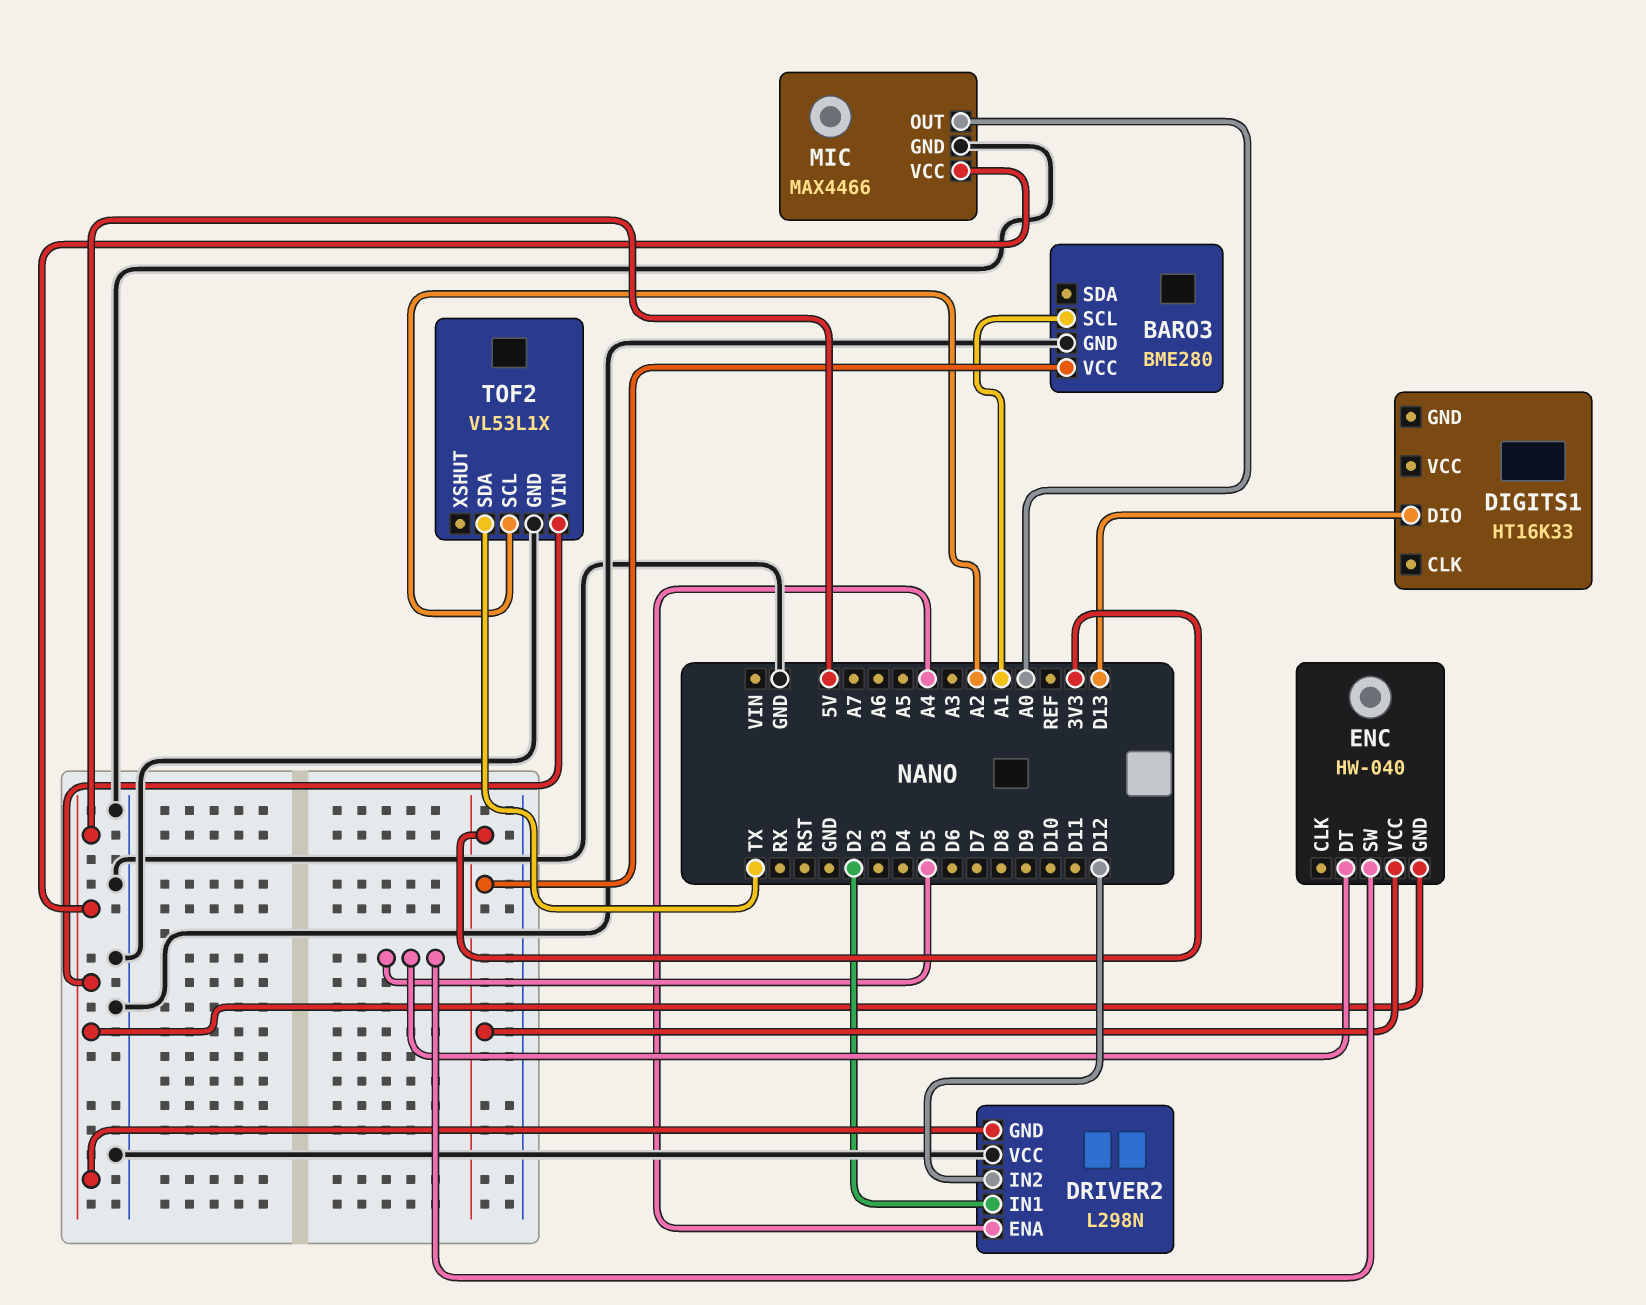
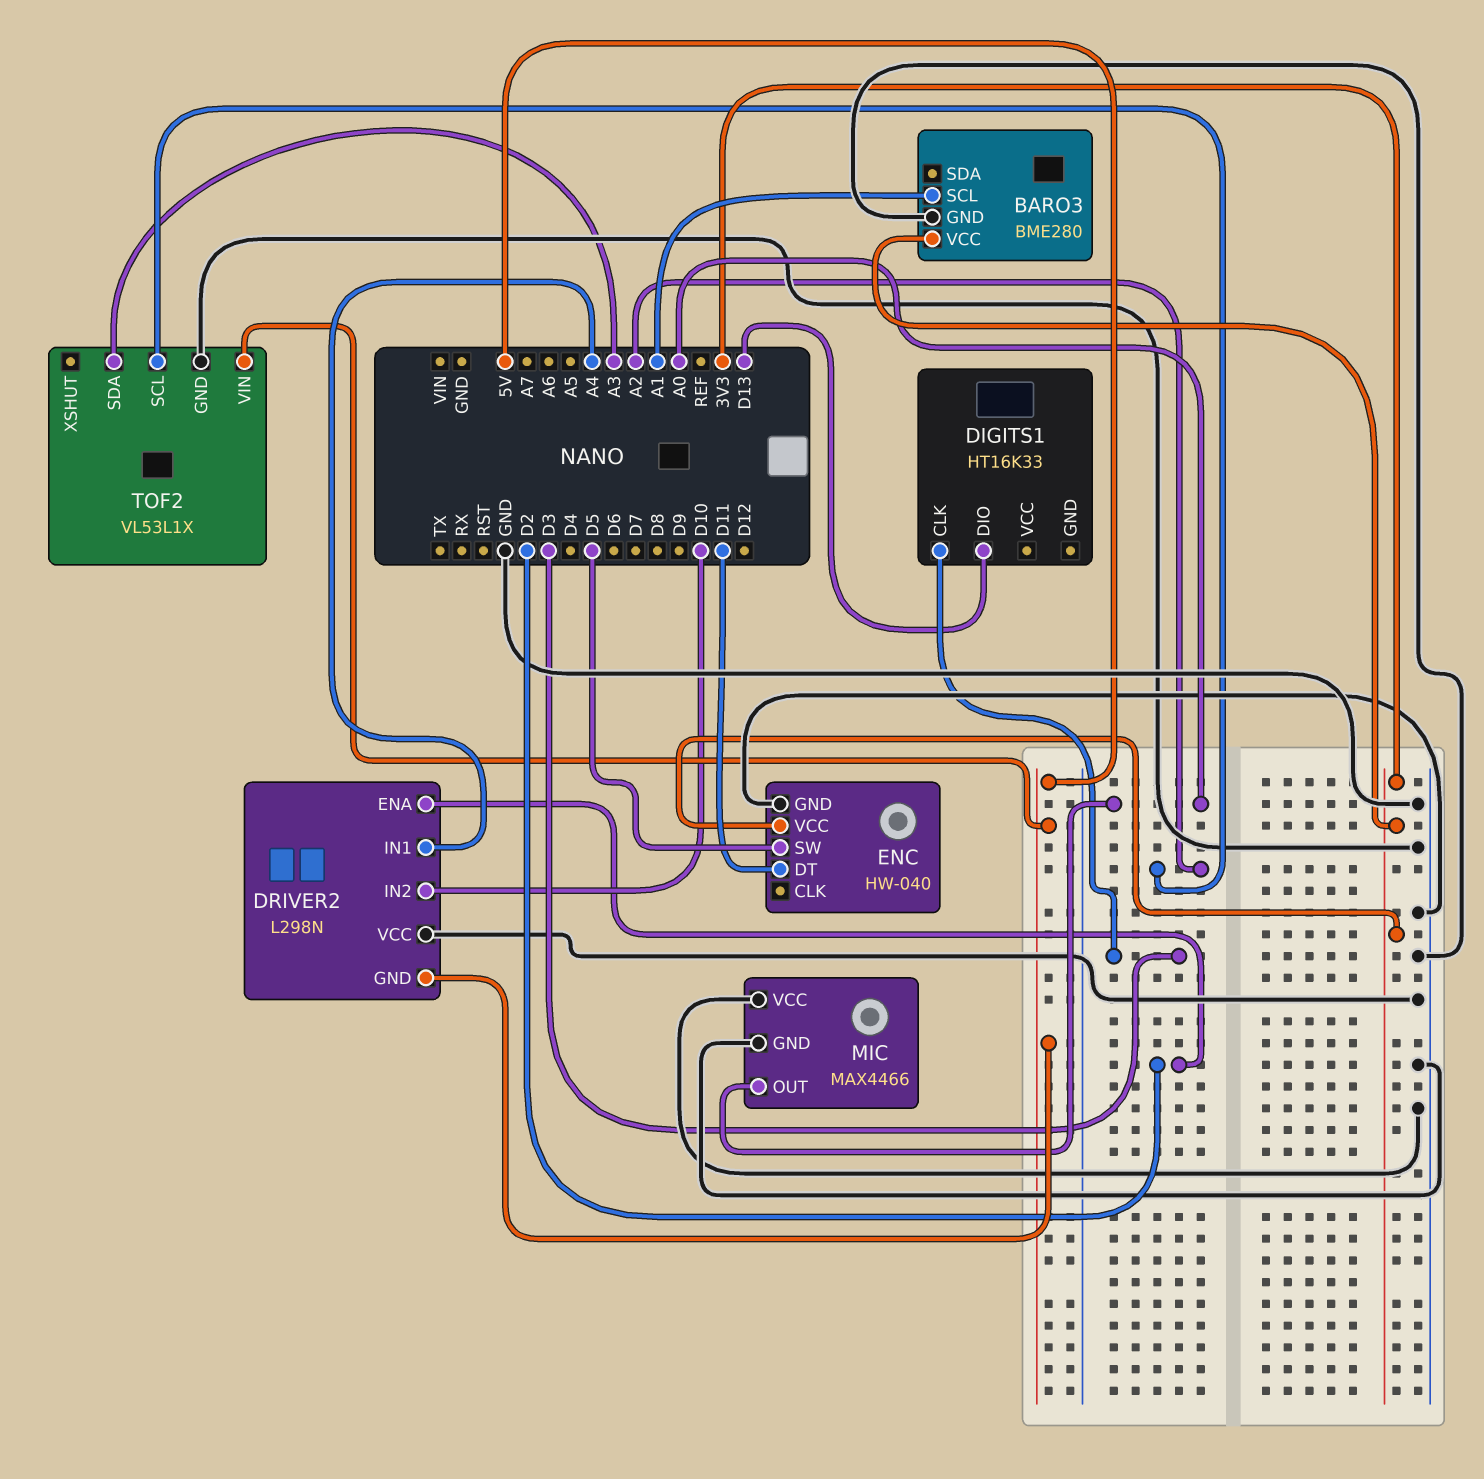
DIGITS1 pin CLK: none -> D3
DRIVER2 pin ENA: A4 -> D2
DRIVER2 pin IN1: D2 -> A4
DRIVER2 pin IN2: D12 -> D10
ENC pin DT: D5 -> D11
ENC pin GND: 5V -> GND
MIC pin VCC: 5V -> GND
TOF2 pin SDA: TX -> A3

